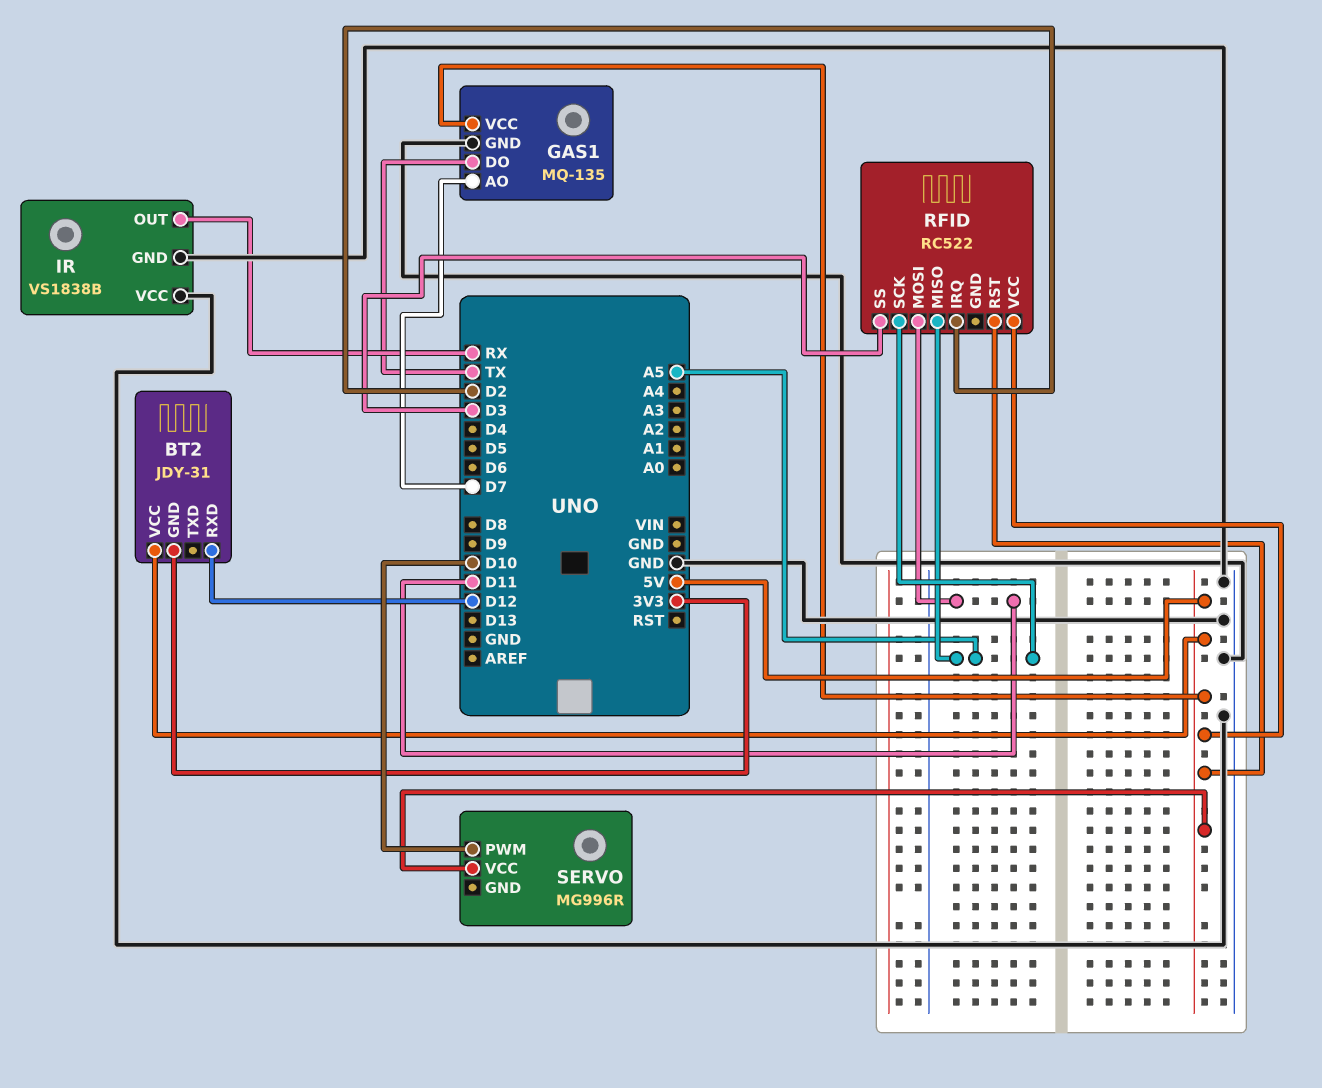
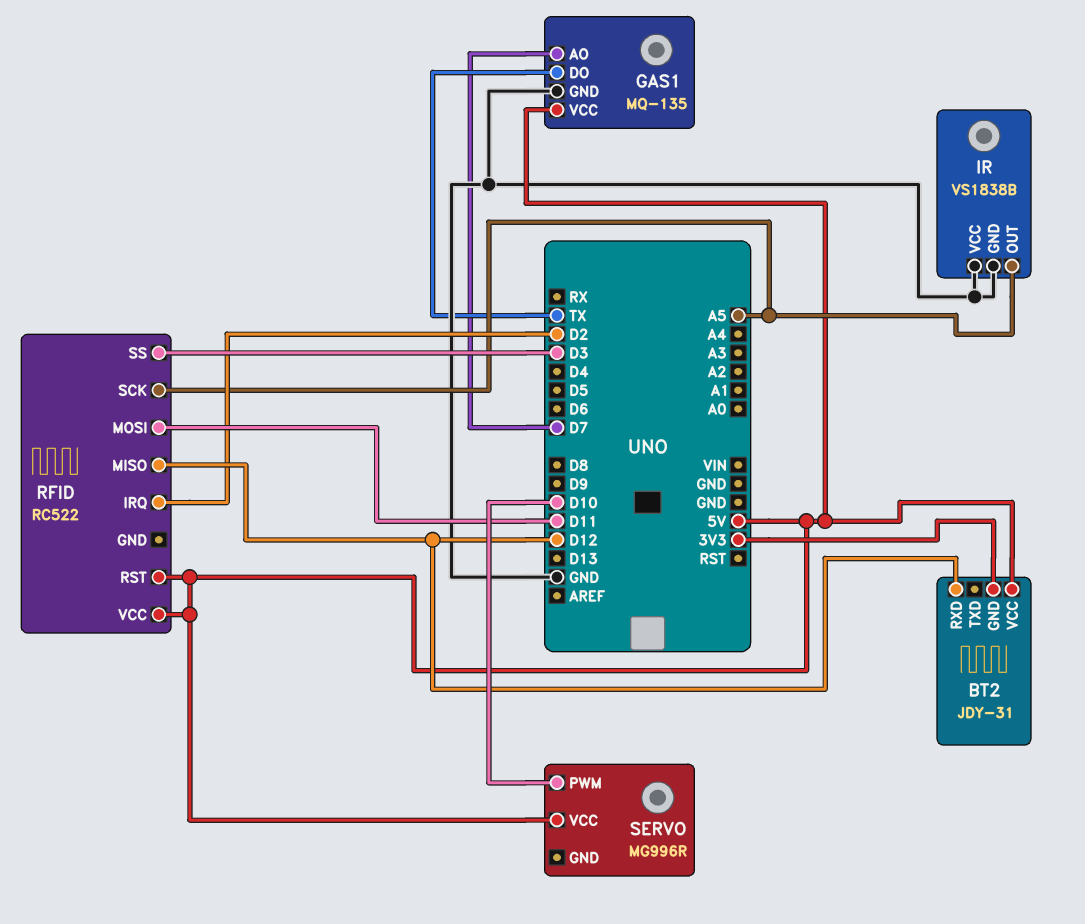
IR pin OUT: RX -> A5
RFID pin MISO: A5 -> D12

